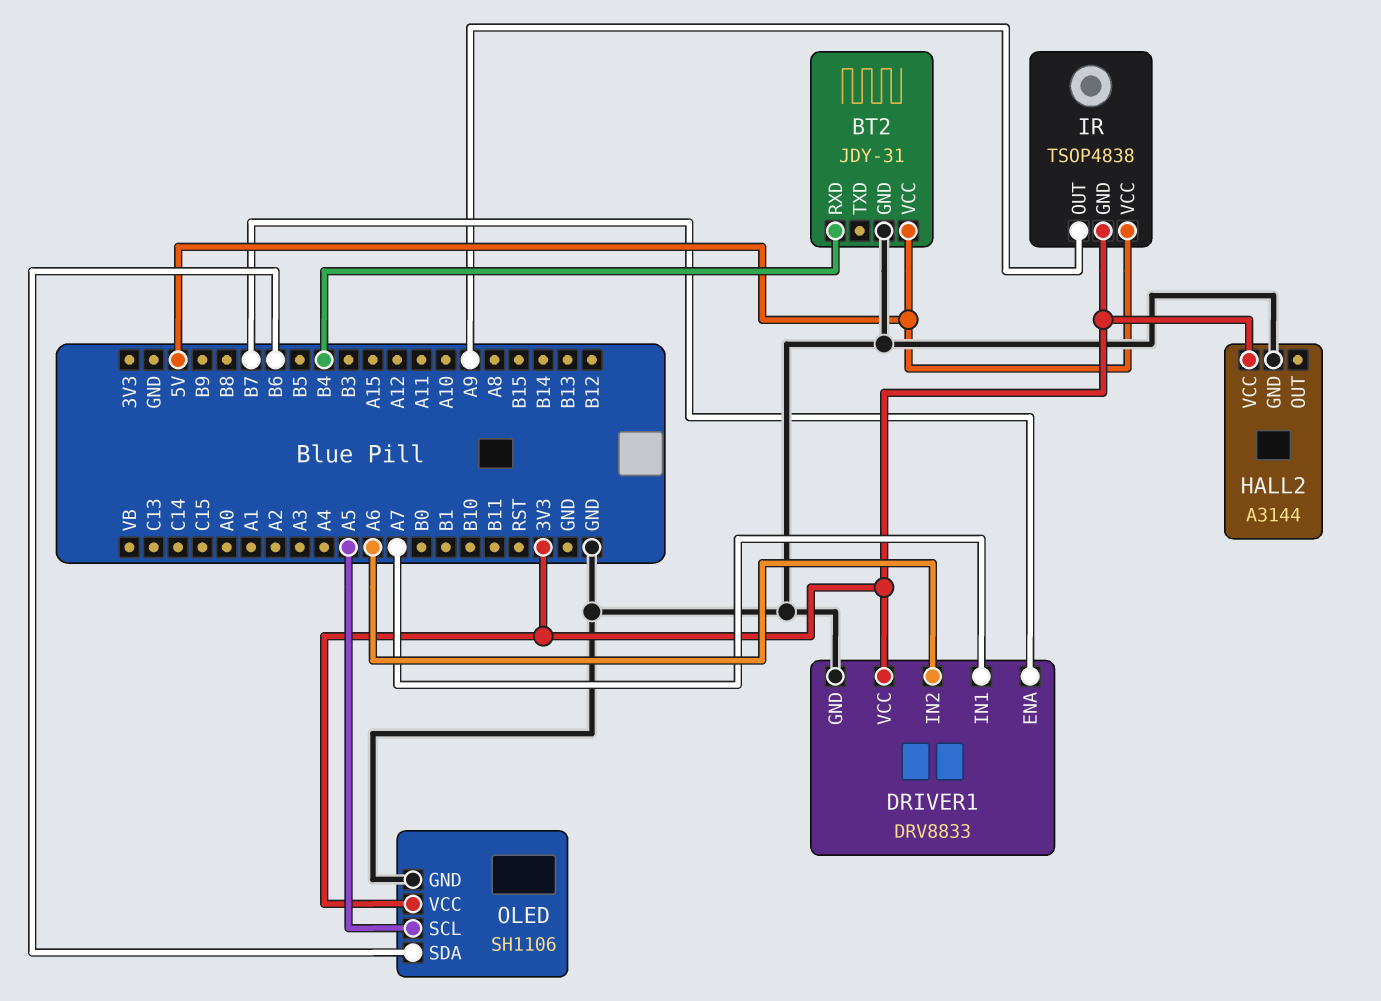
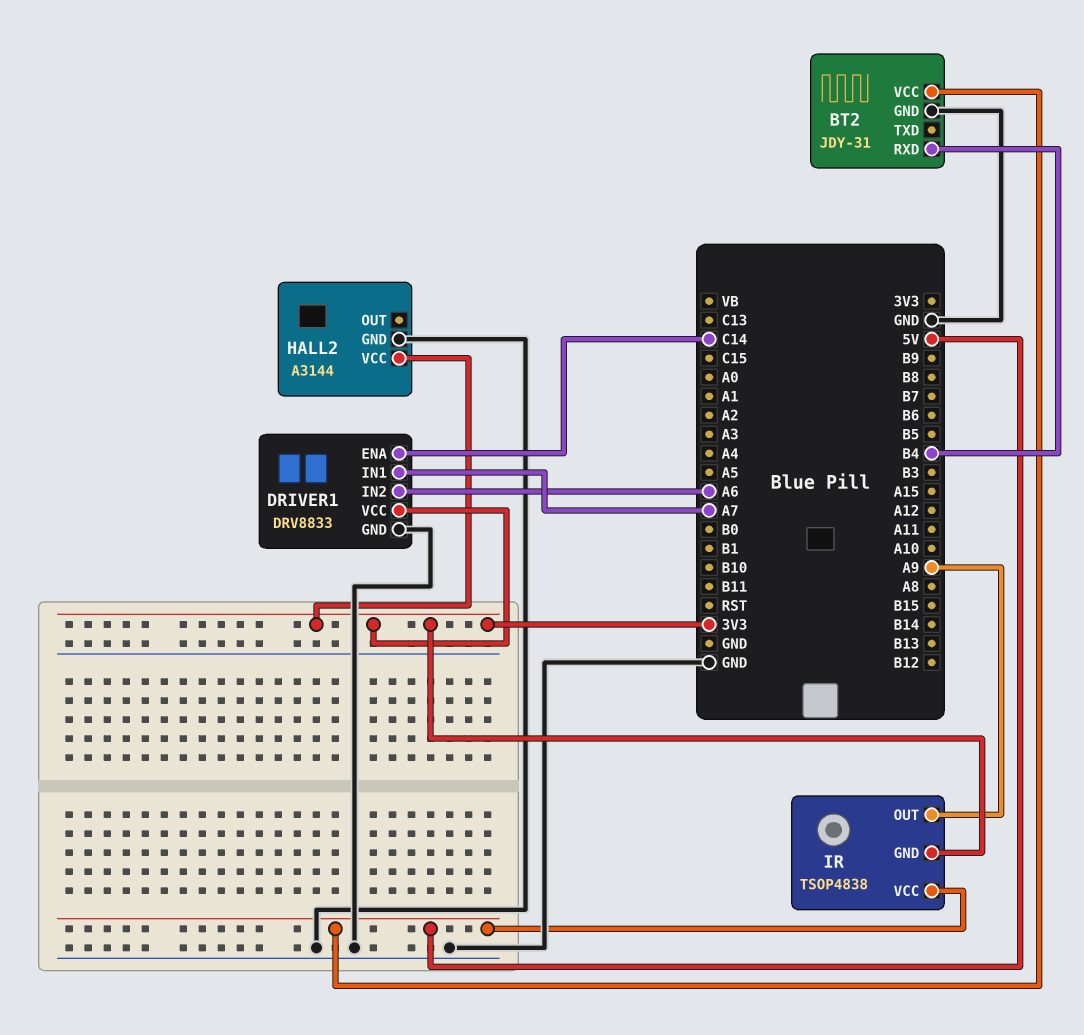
DRIVER1 pin ENA: B7 -> C14
OLED: SH1106 -> none
OLED pin GND: GND -> none
OLED pin SCL: A5 -> none
OLED pin SDA: B6 -> none
OLED pin VCC: 3V3 -> none

